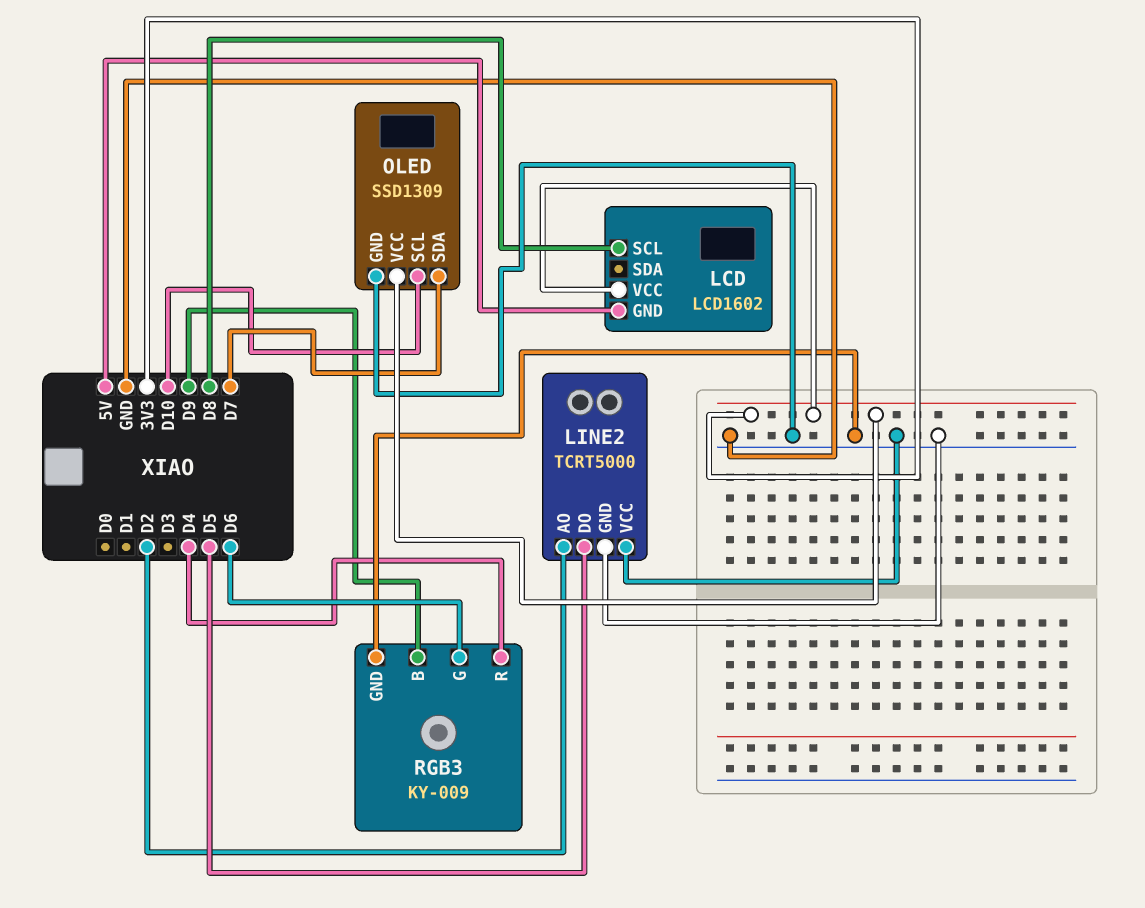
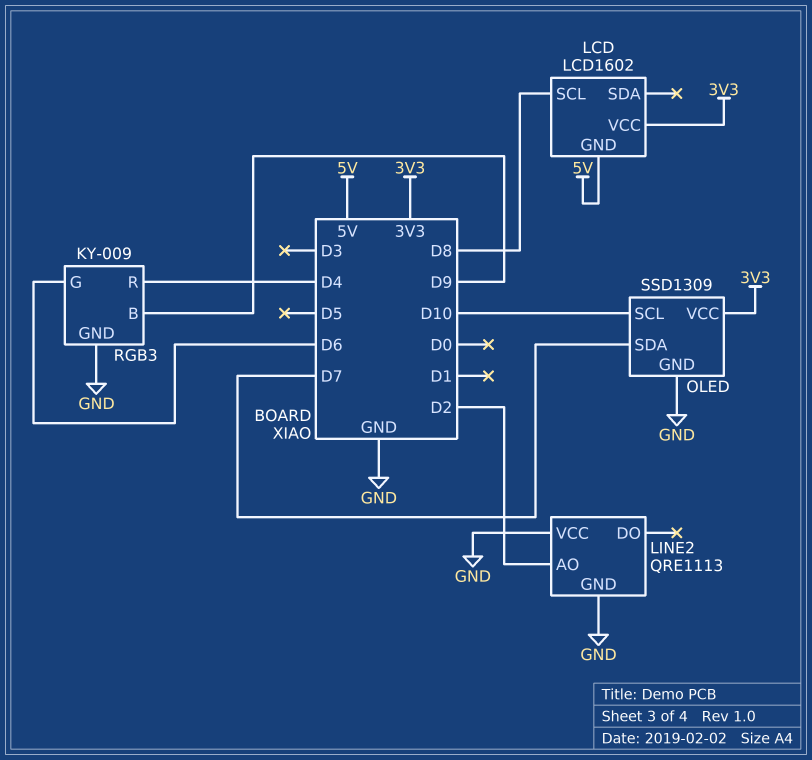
LINE2: TCRT5000 -> QRE1113
LINE2 pin DO: D5 -> none

